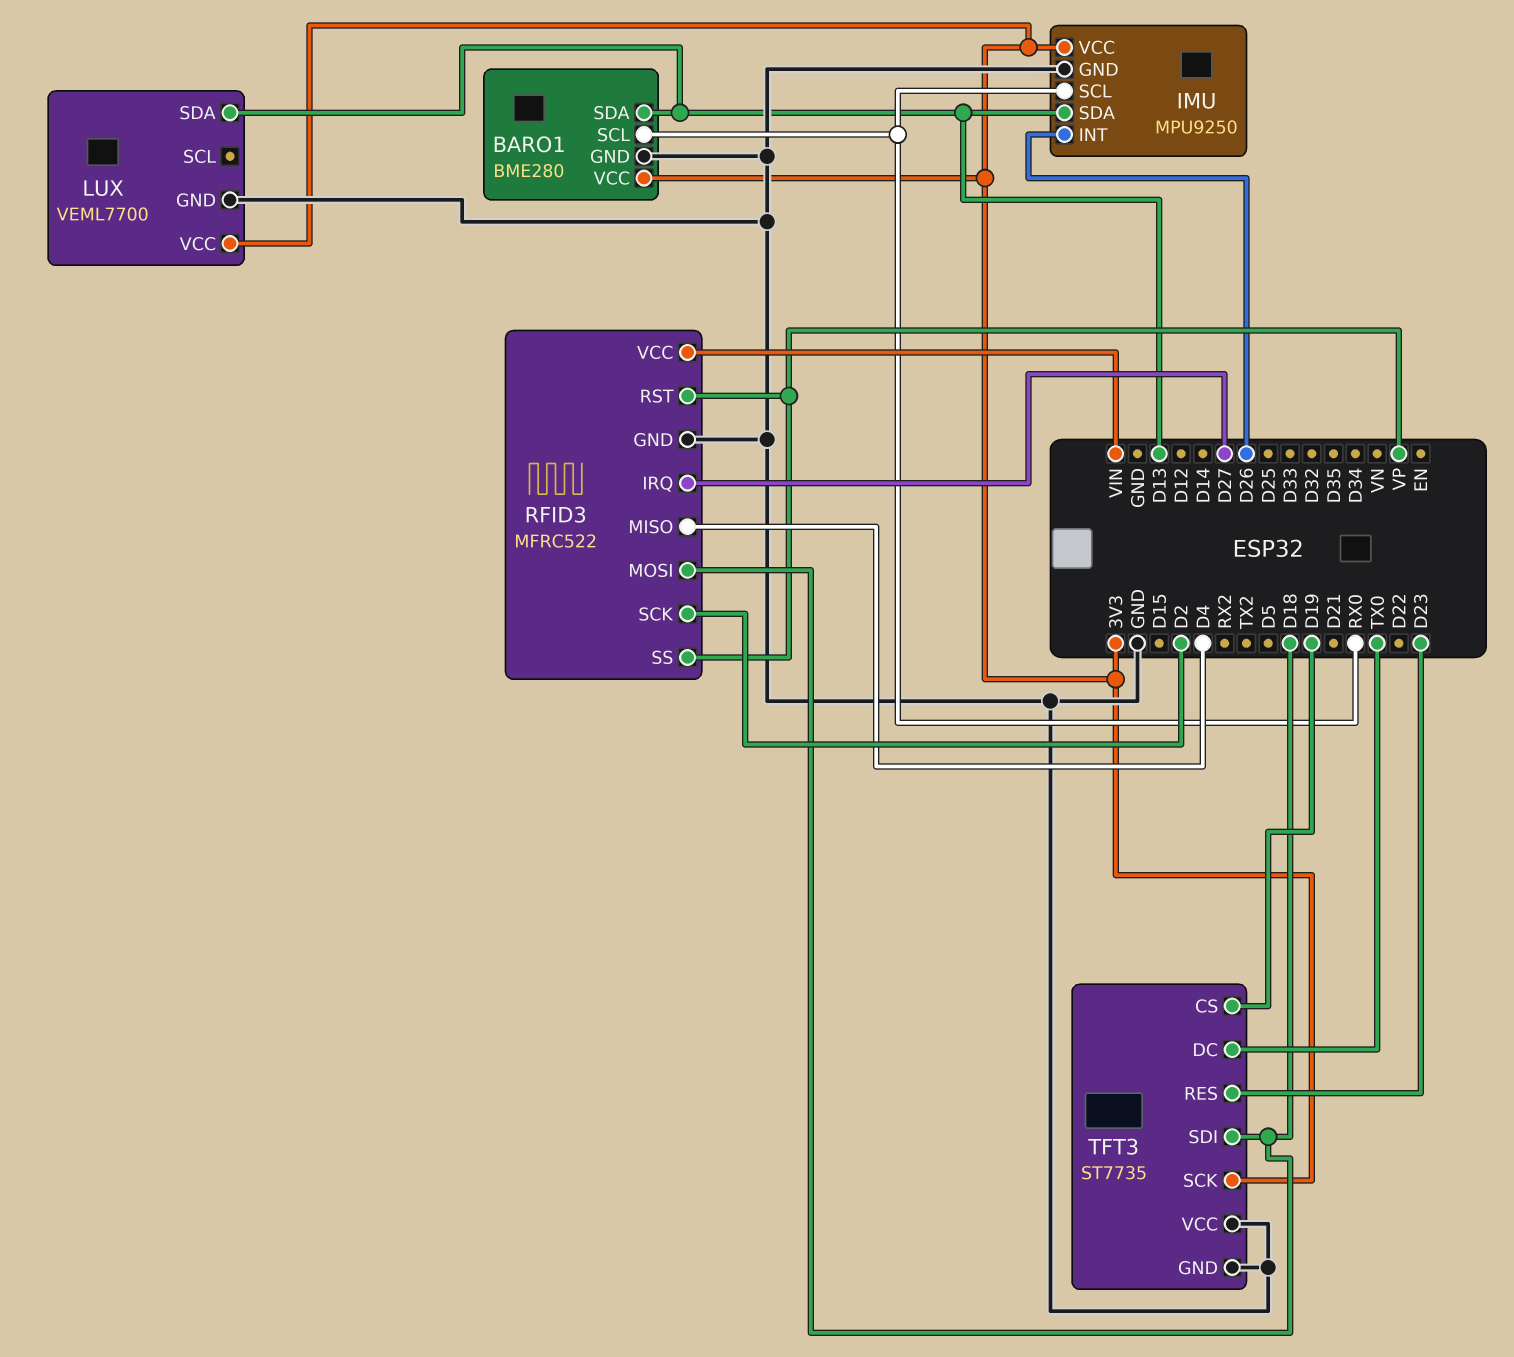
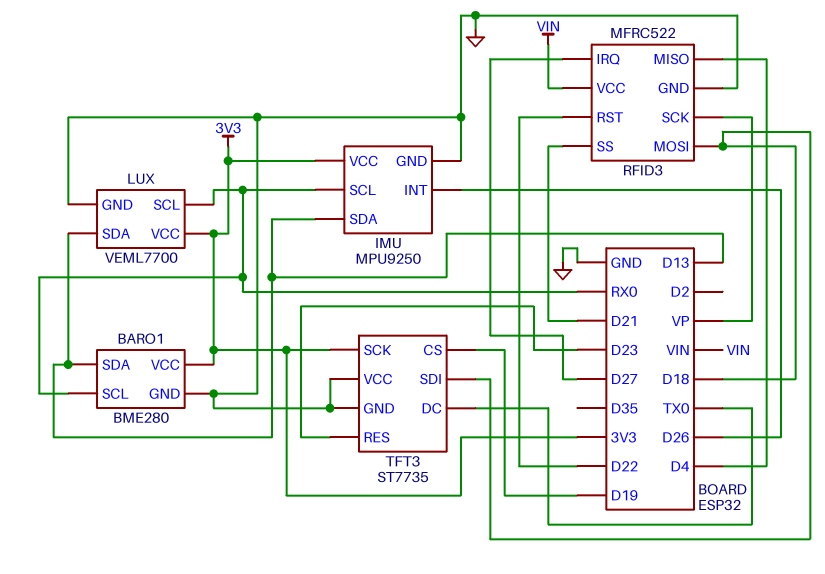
LUX pin SCL: none -> RX0
RFID3 pin RST: VP -> D22
RFID3 pin SCK: D2 -> VP
RFID3 pin SS: VP -> D21

